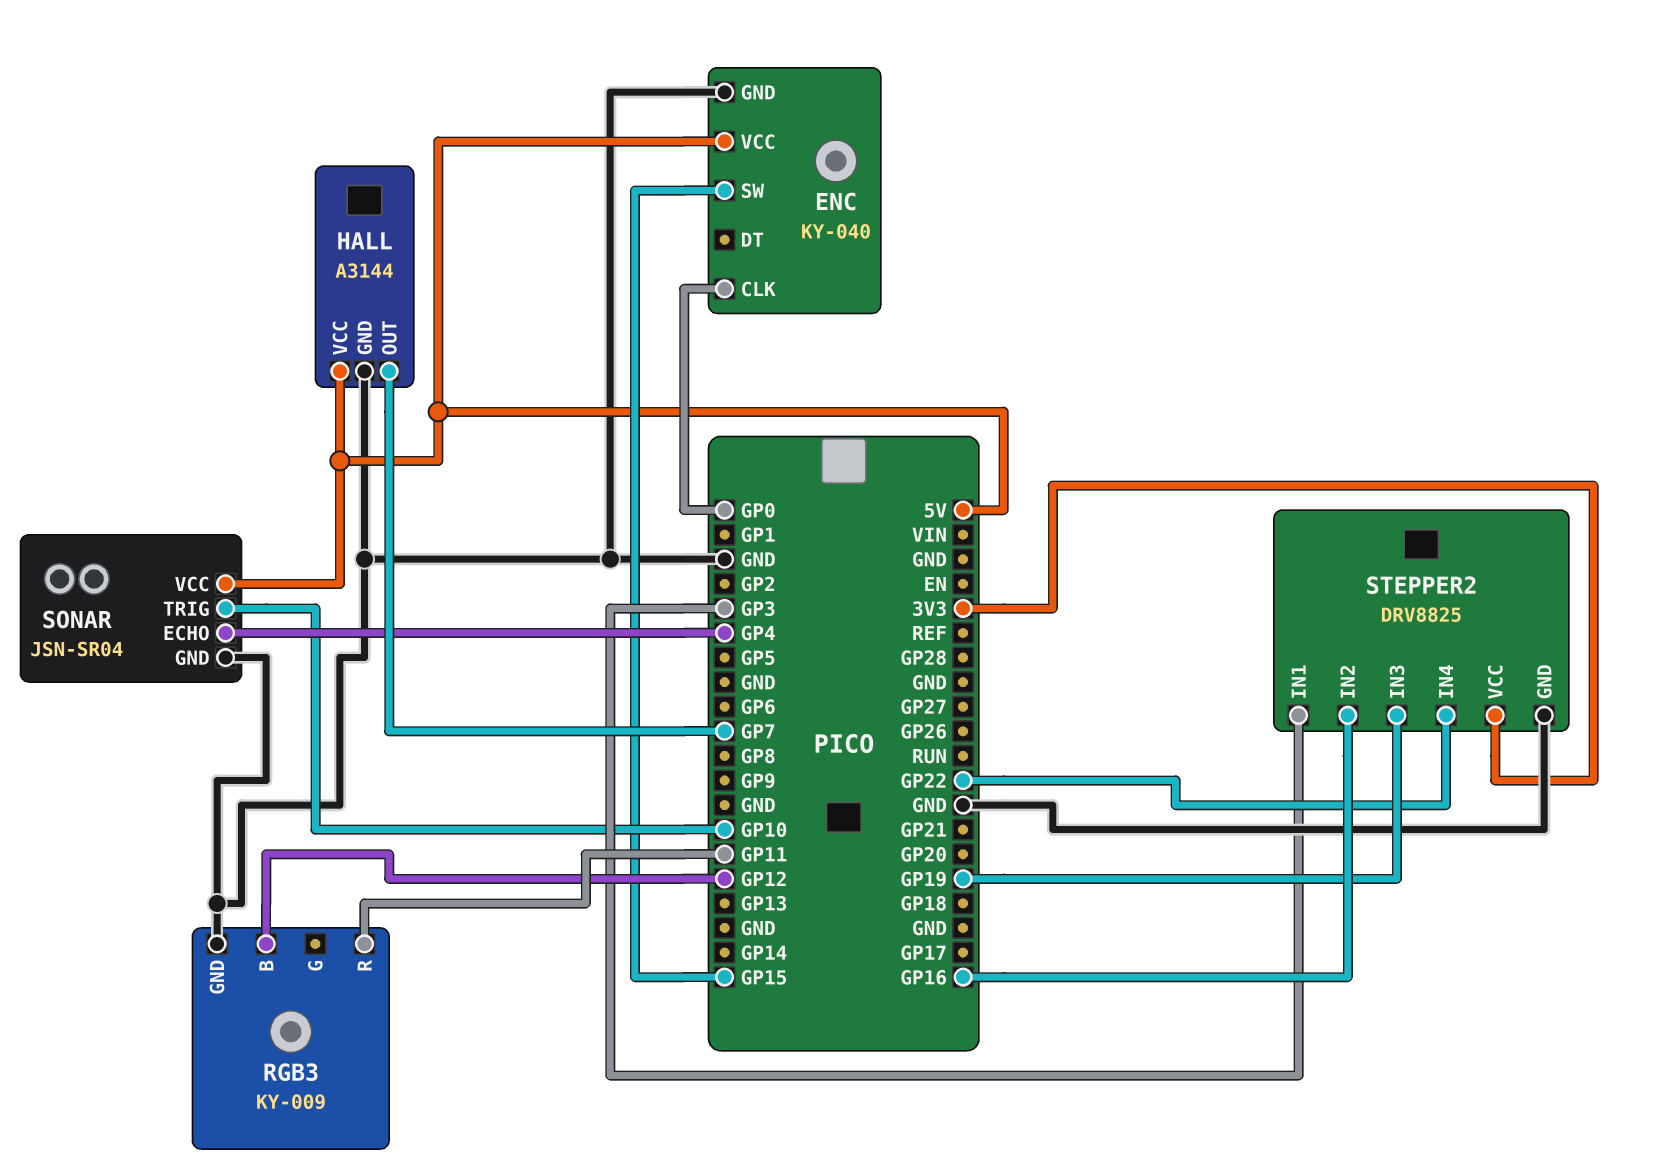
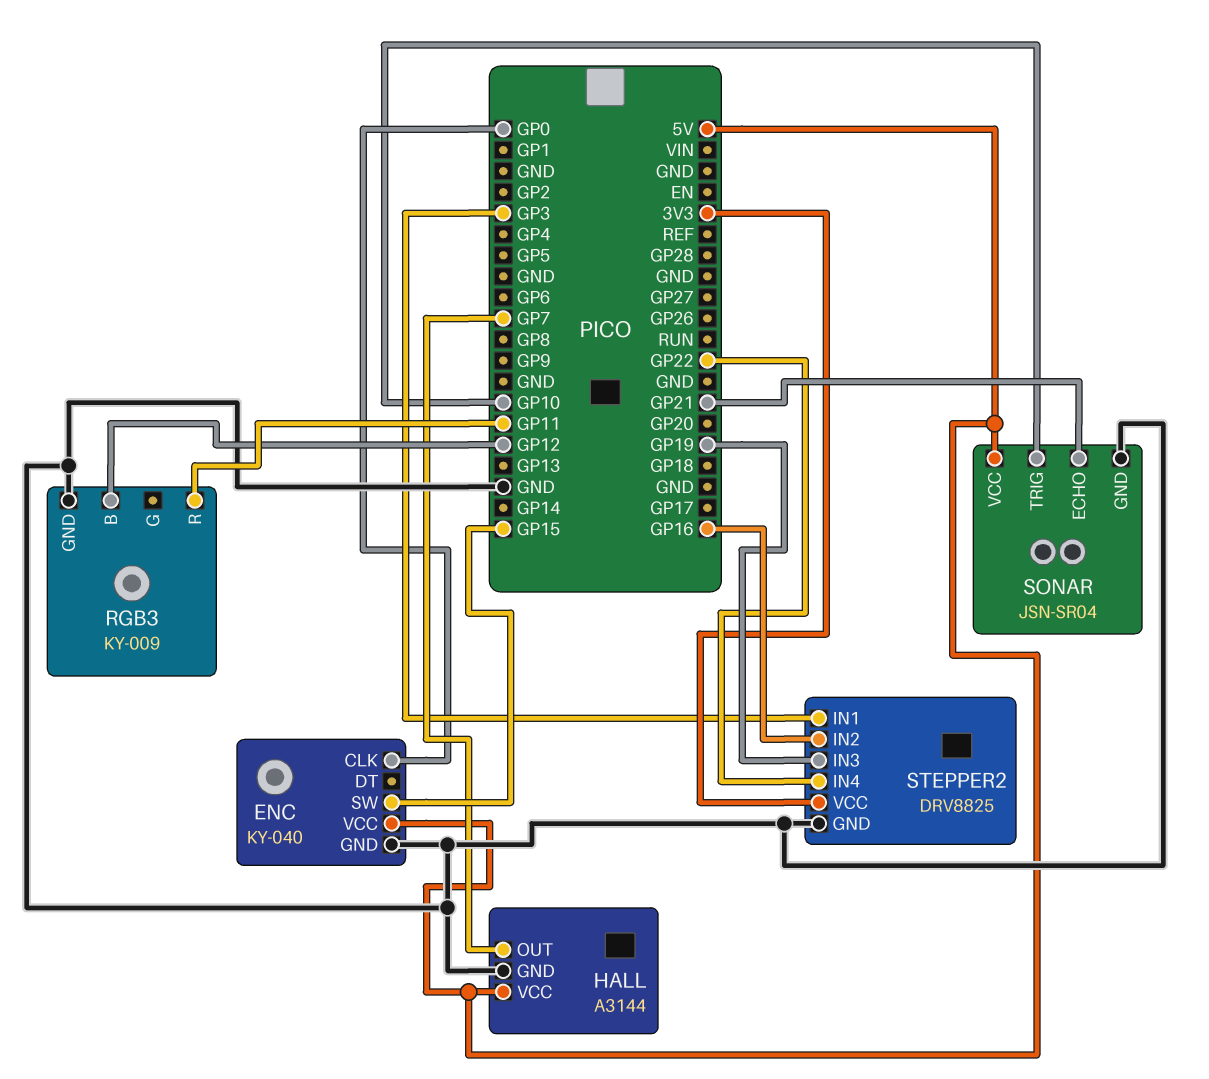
SONAR pin ECHO: GP4 -> GP21

